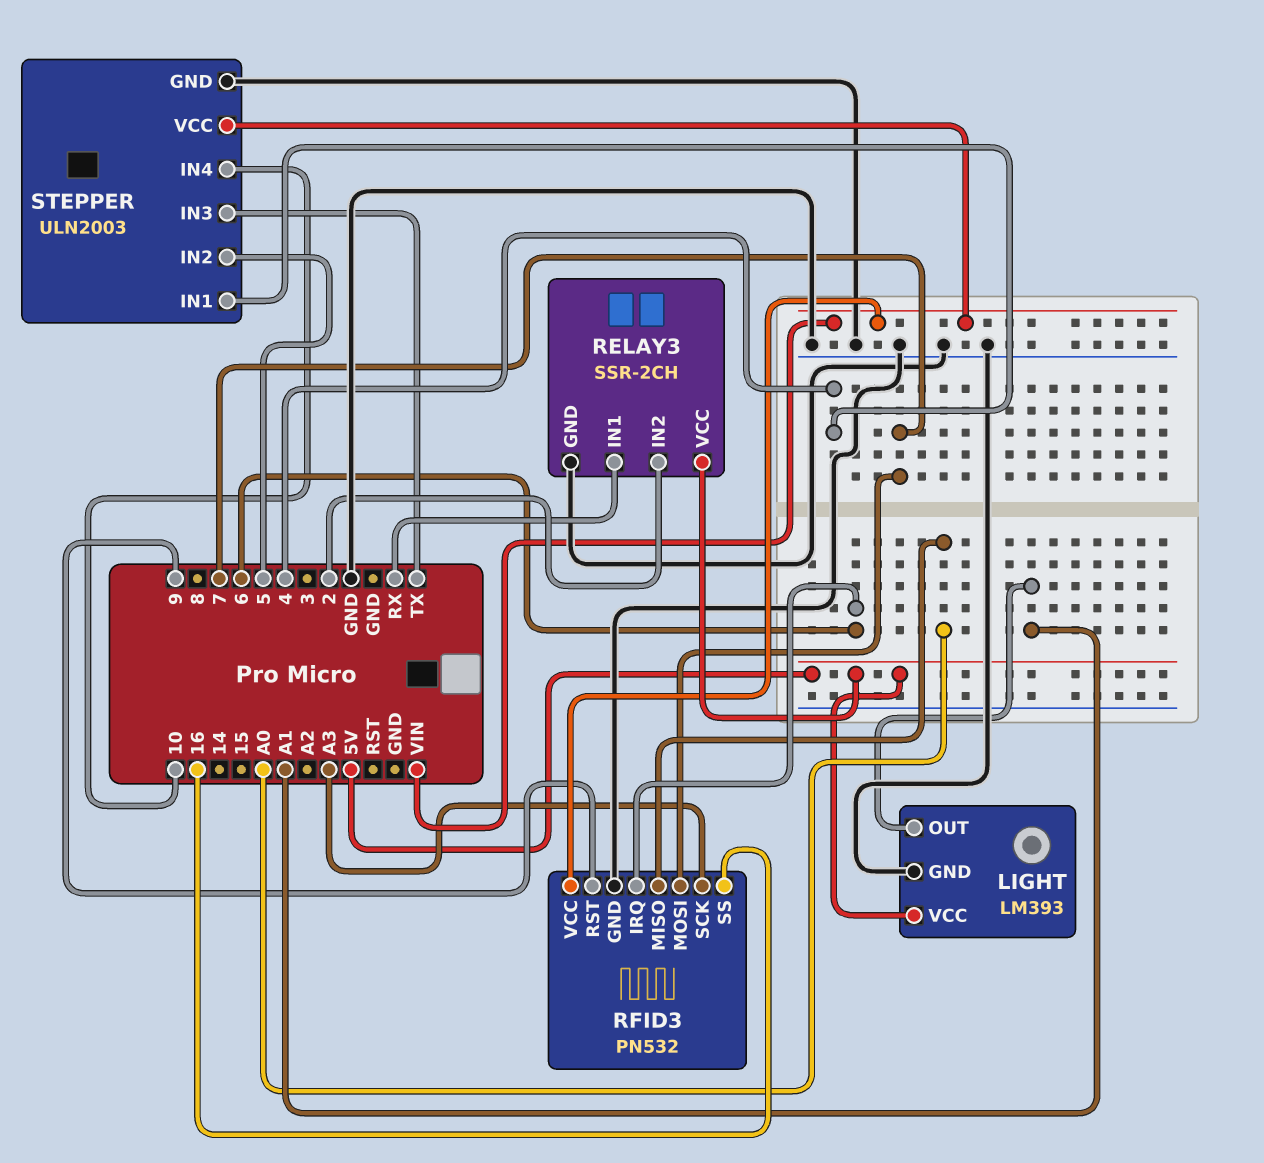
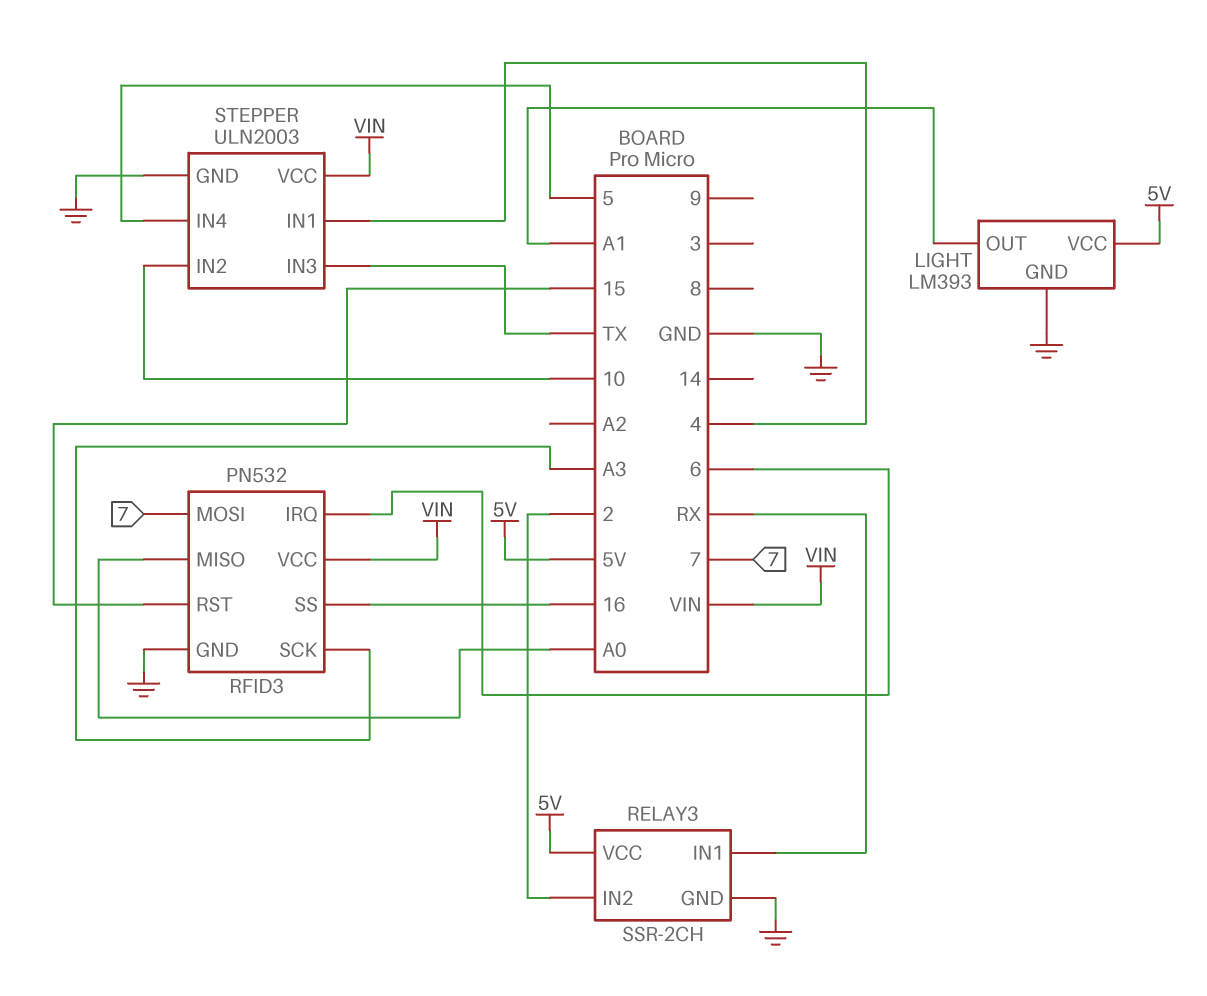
RFID3 pin RST: 9 -> 15
STEPPER pin IN2: 5 -> 10
STEPPER pin IN4: 10 -> 5

